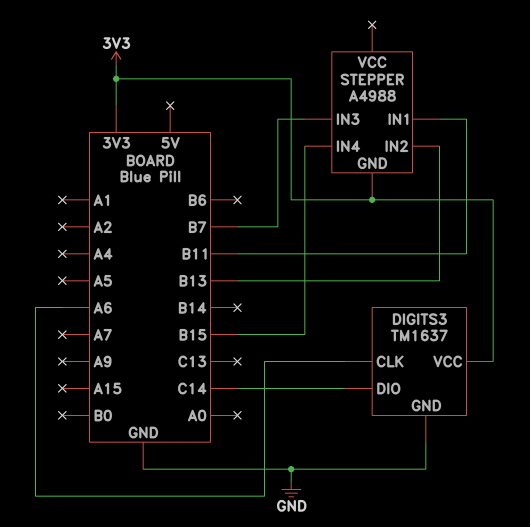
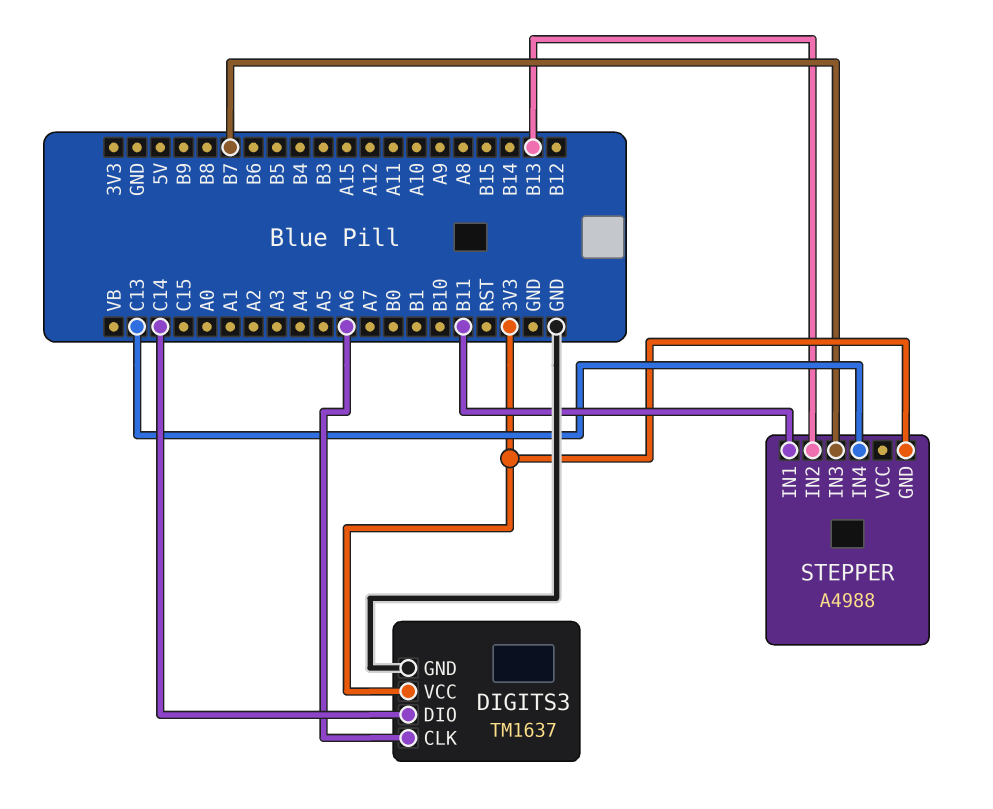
STEPPER pin IN4: B15 -> C13

